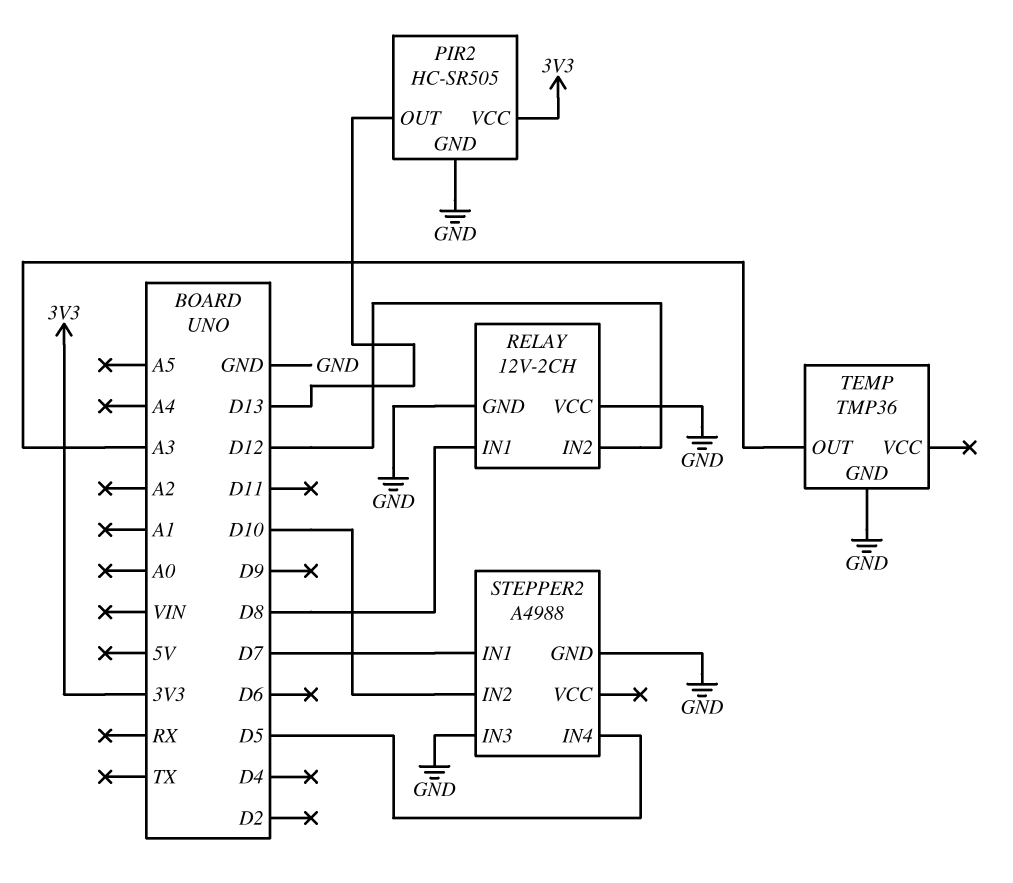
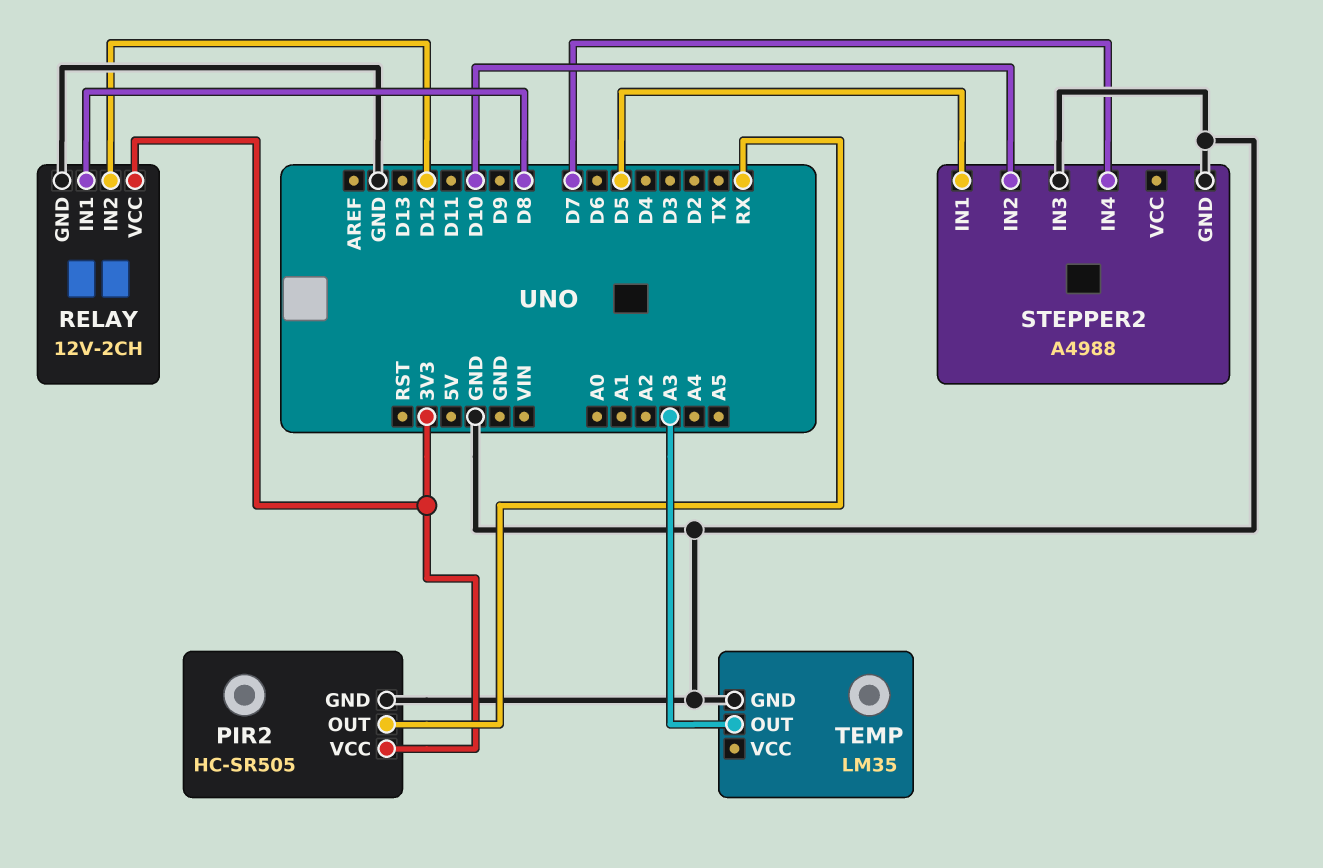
PIR2 pin OUT: D13 -> RX
RELAY pin VCC: GND -> 3V3
STEPPER2 pin IN1: D7 -> D5
STEPPER2 pin IN4: D5 -> D7
TEMP: TMP36 -> LM35

